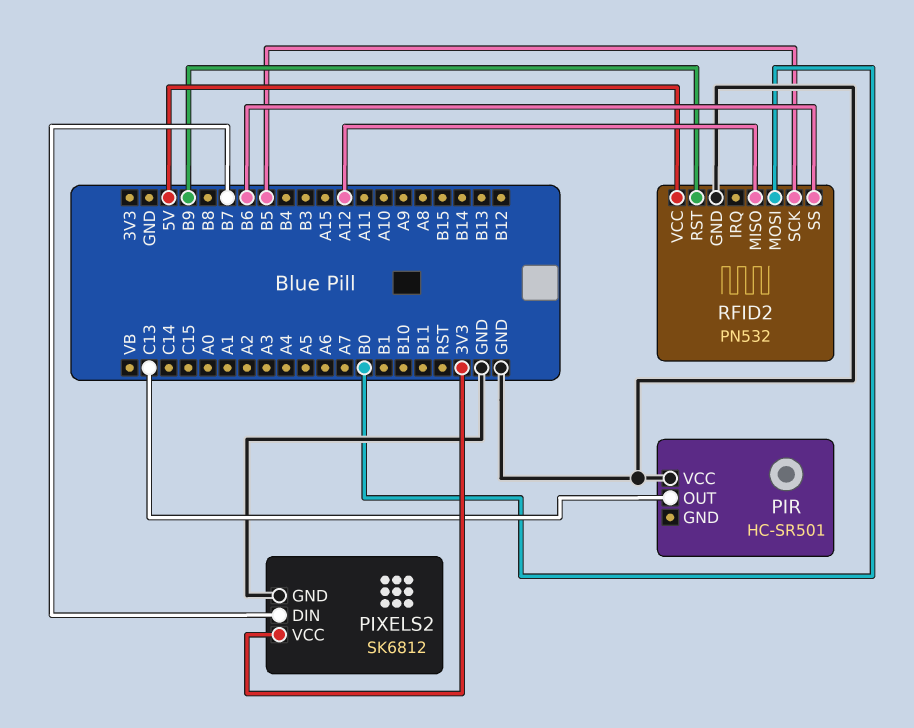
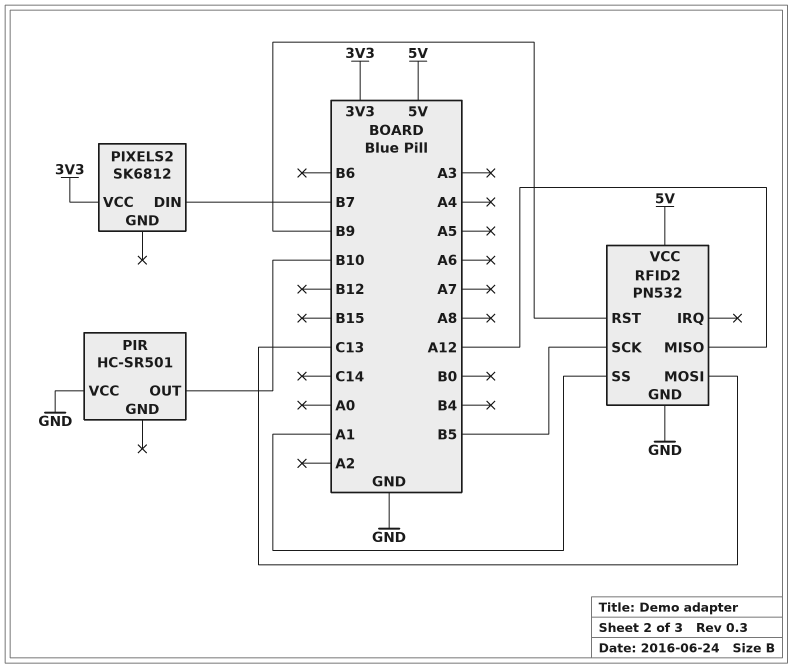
PIR pin OUT: C13 -> B10
PIXELS2 pin GND: GND -> none
RFID2 pin MOSI: B0 -> C13
RFID2 pin SS: B6 -> A1

